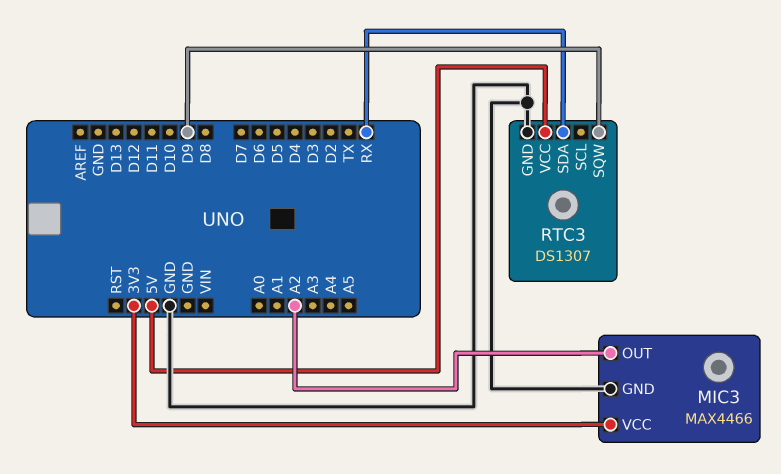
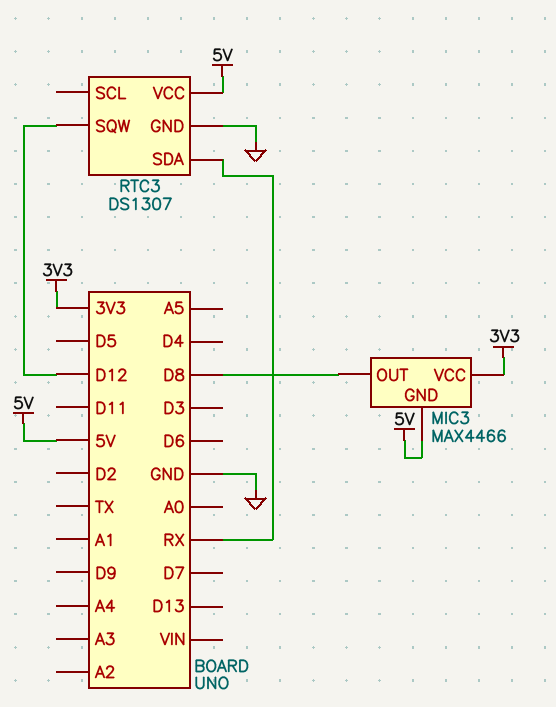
MIC3 pin GND: GND -> 5V
MIC3 pin OUT: A2 -> D8
RTC3 pin SQW: D9 -> D12

